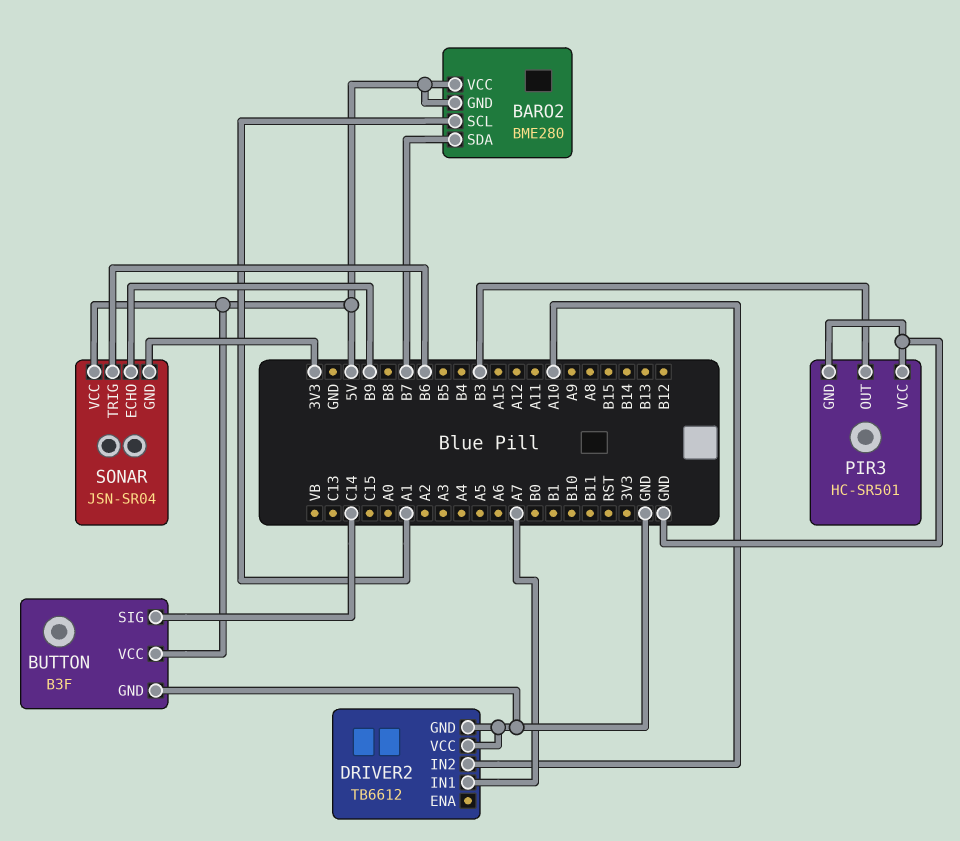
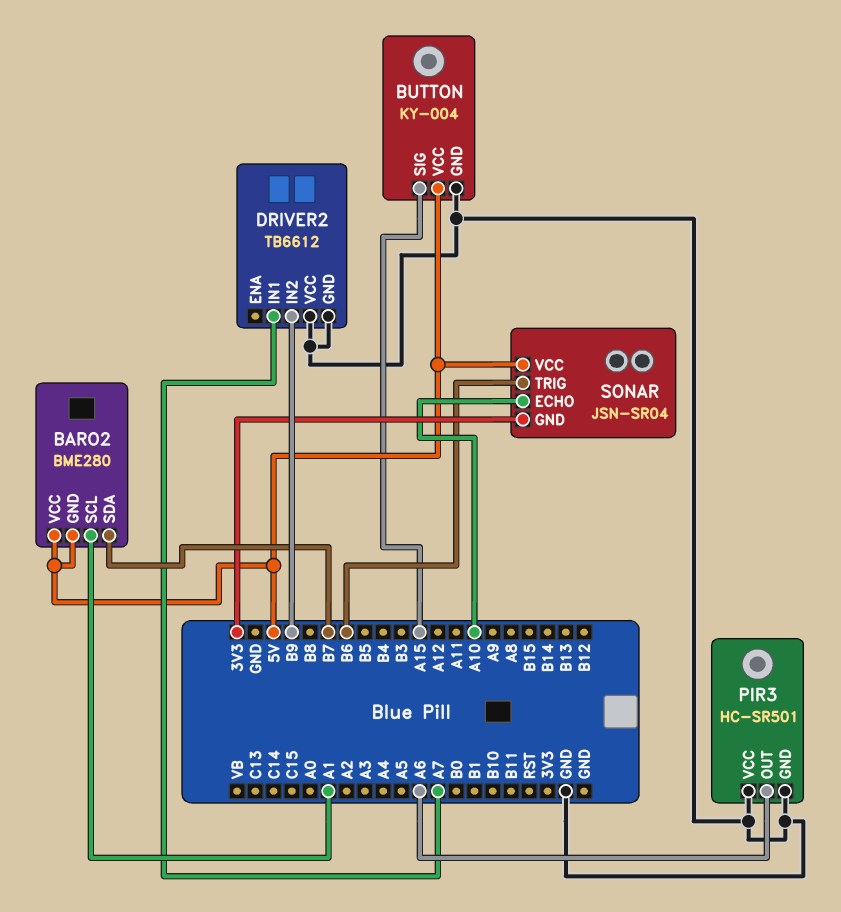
BUTTON: B3F -> KY-004
BUTTON pin SIG: C14 -> A15
DRIVER2 pin IN2: A10 -> B9
PIR3 pin OUT: B3 -> A6
SONAR pin ECHO: B9 -> A10

